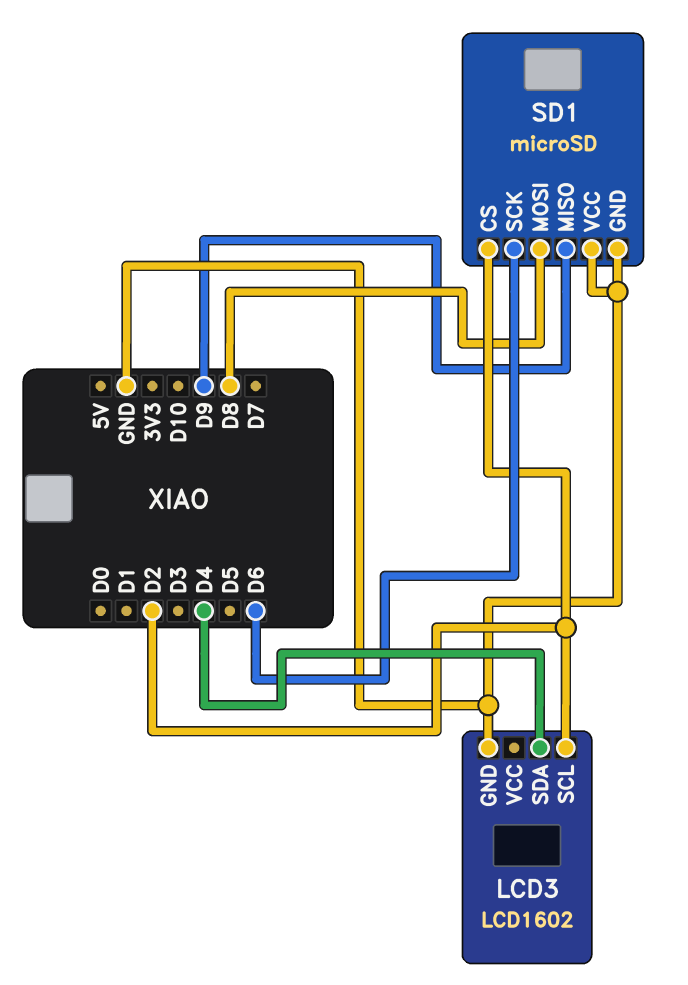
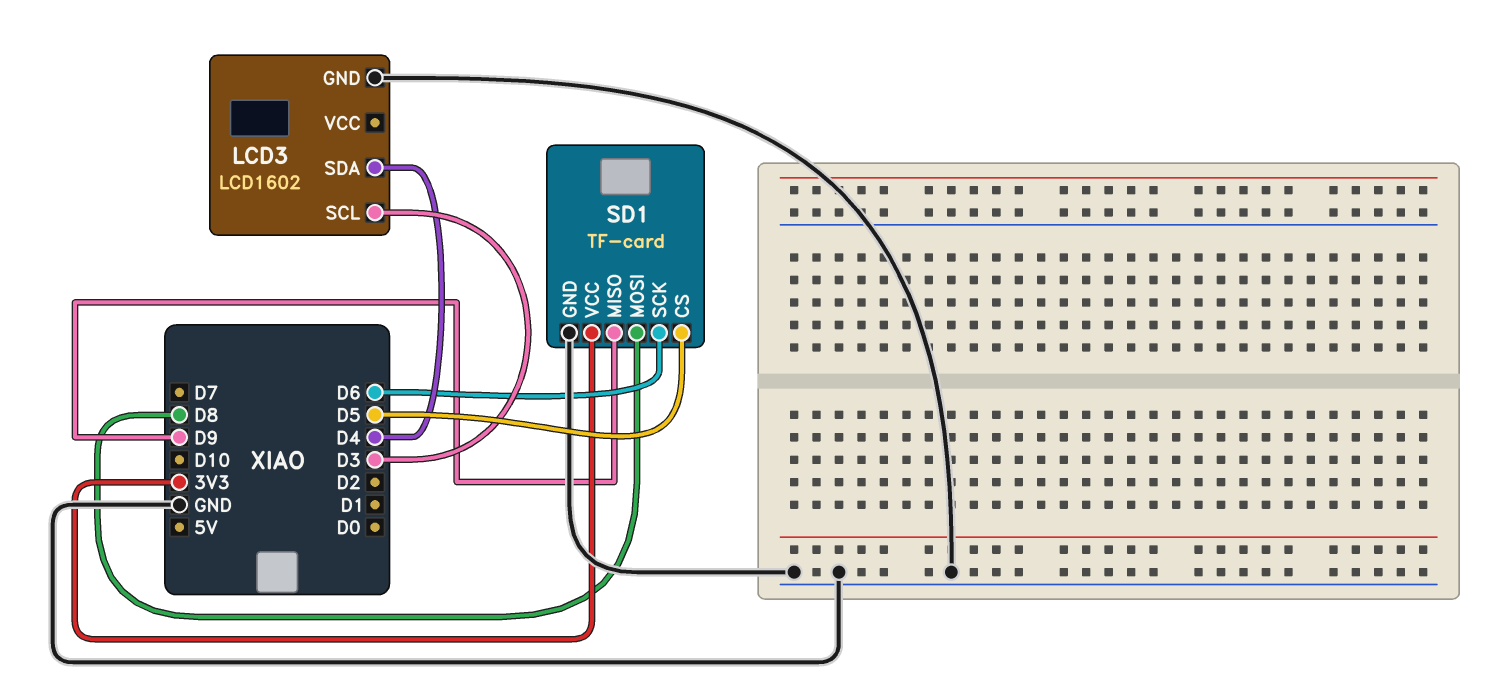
LCD3 pin SCL: D2 -> D3
SD1: microSD -> TF-card
SD1 pin CS: D2 -> D5
SD1 pin VCC: GND -> 3V3

